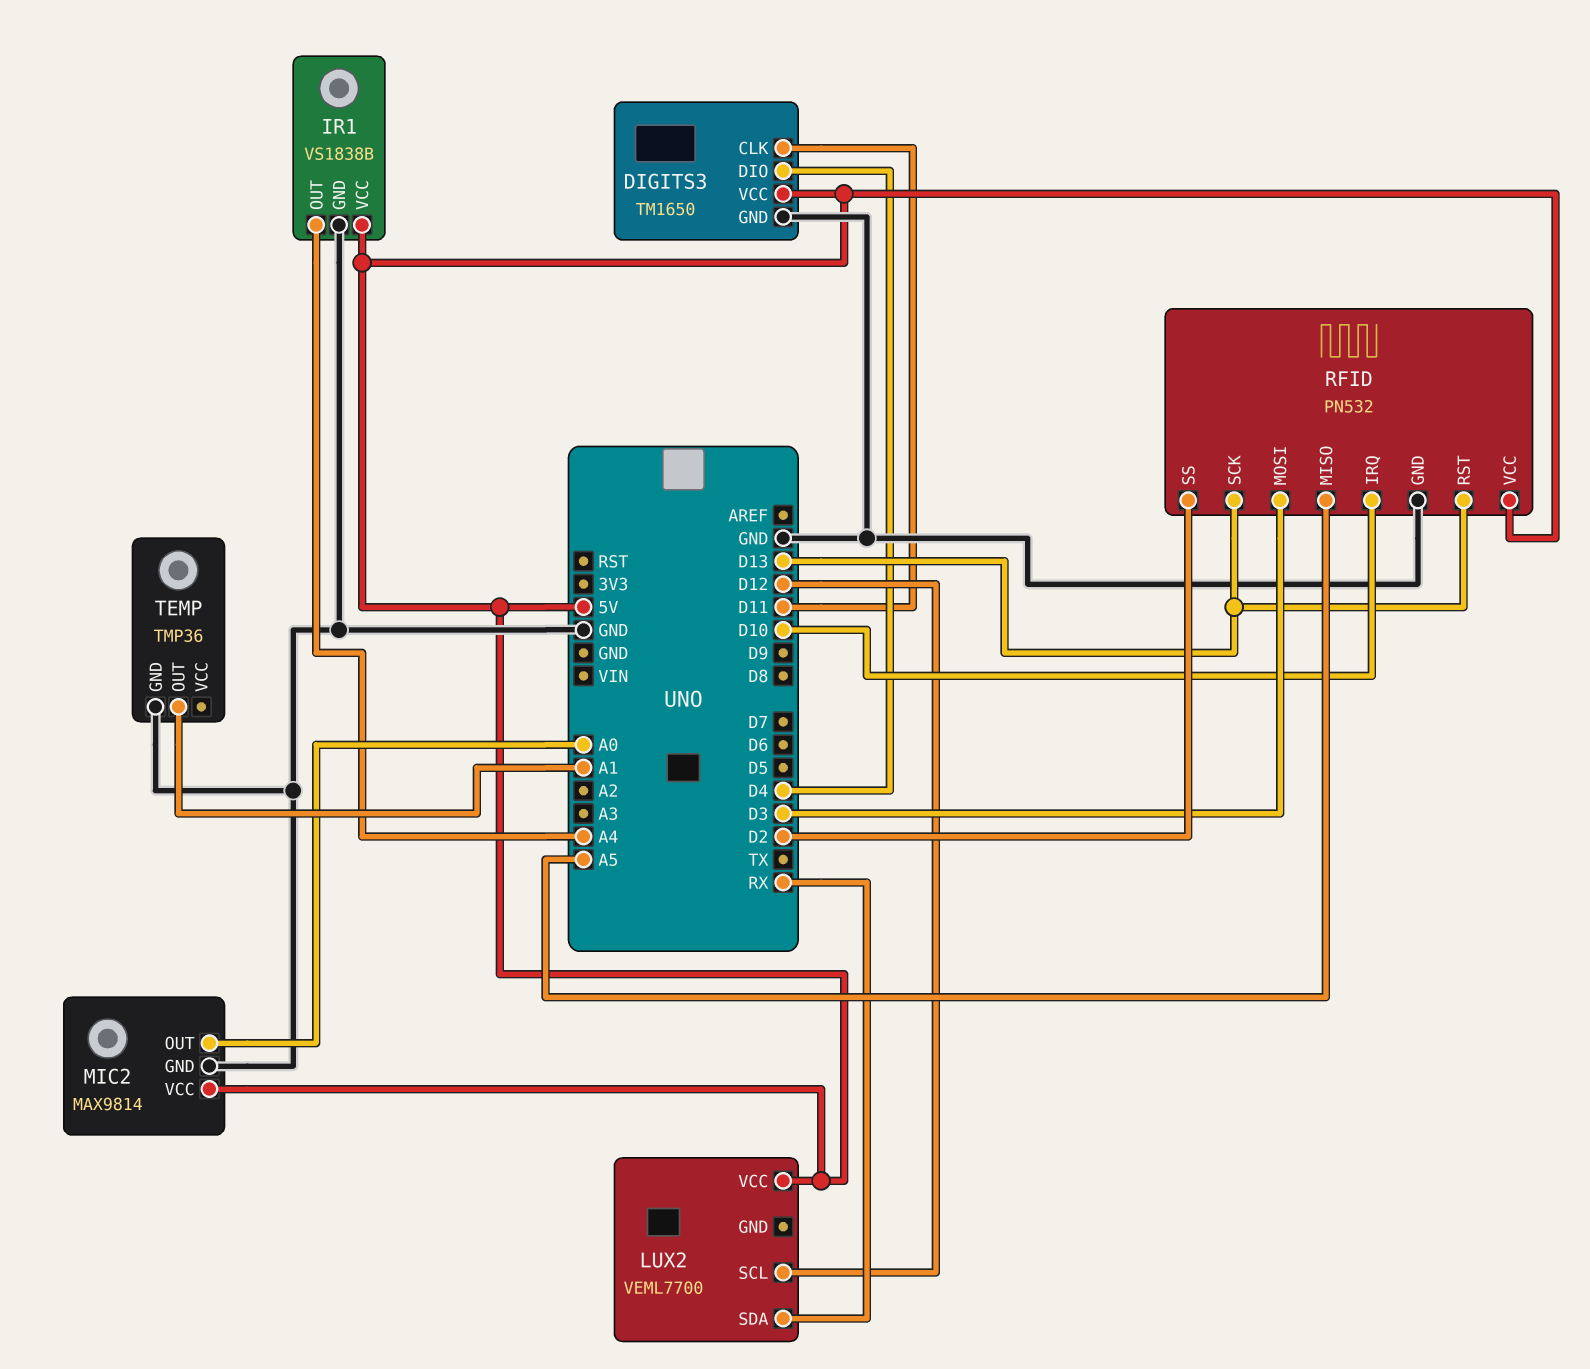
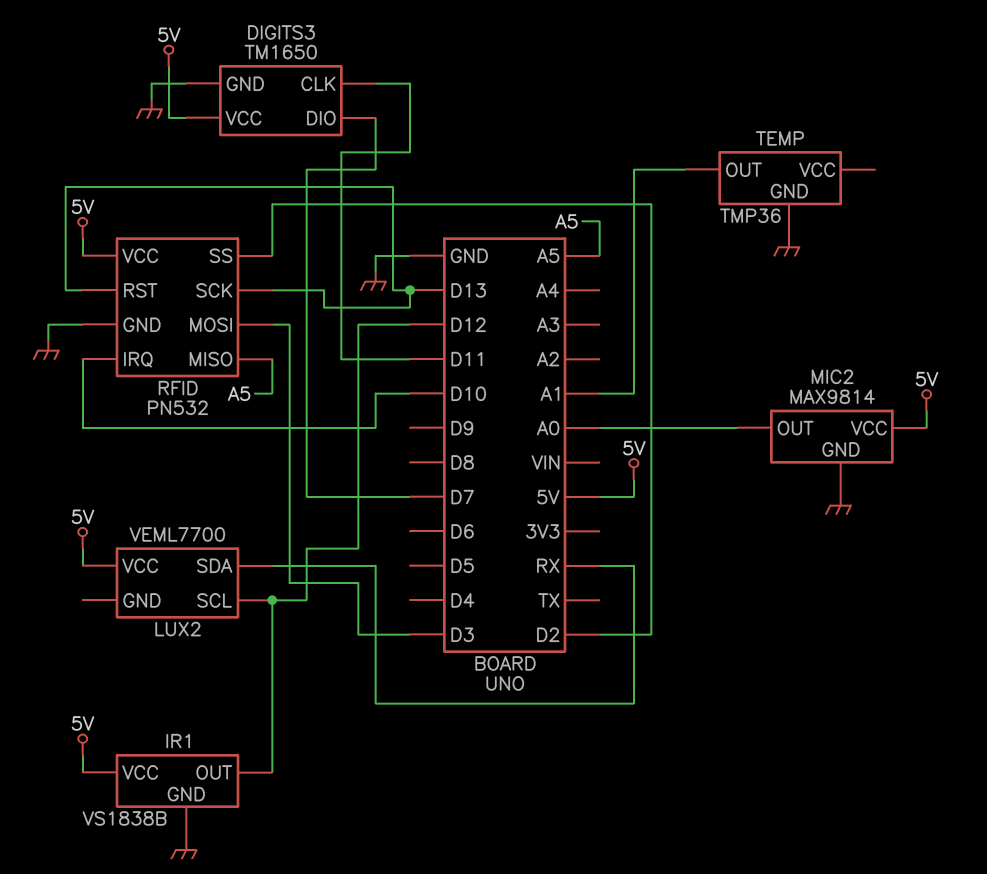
DIGITS3 pin DIO: D4 -> D7
IR1 pin OUT: A4 -> D12

